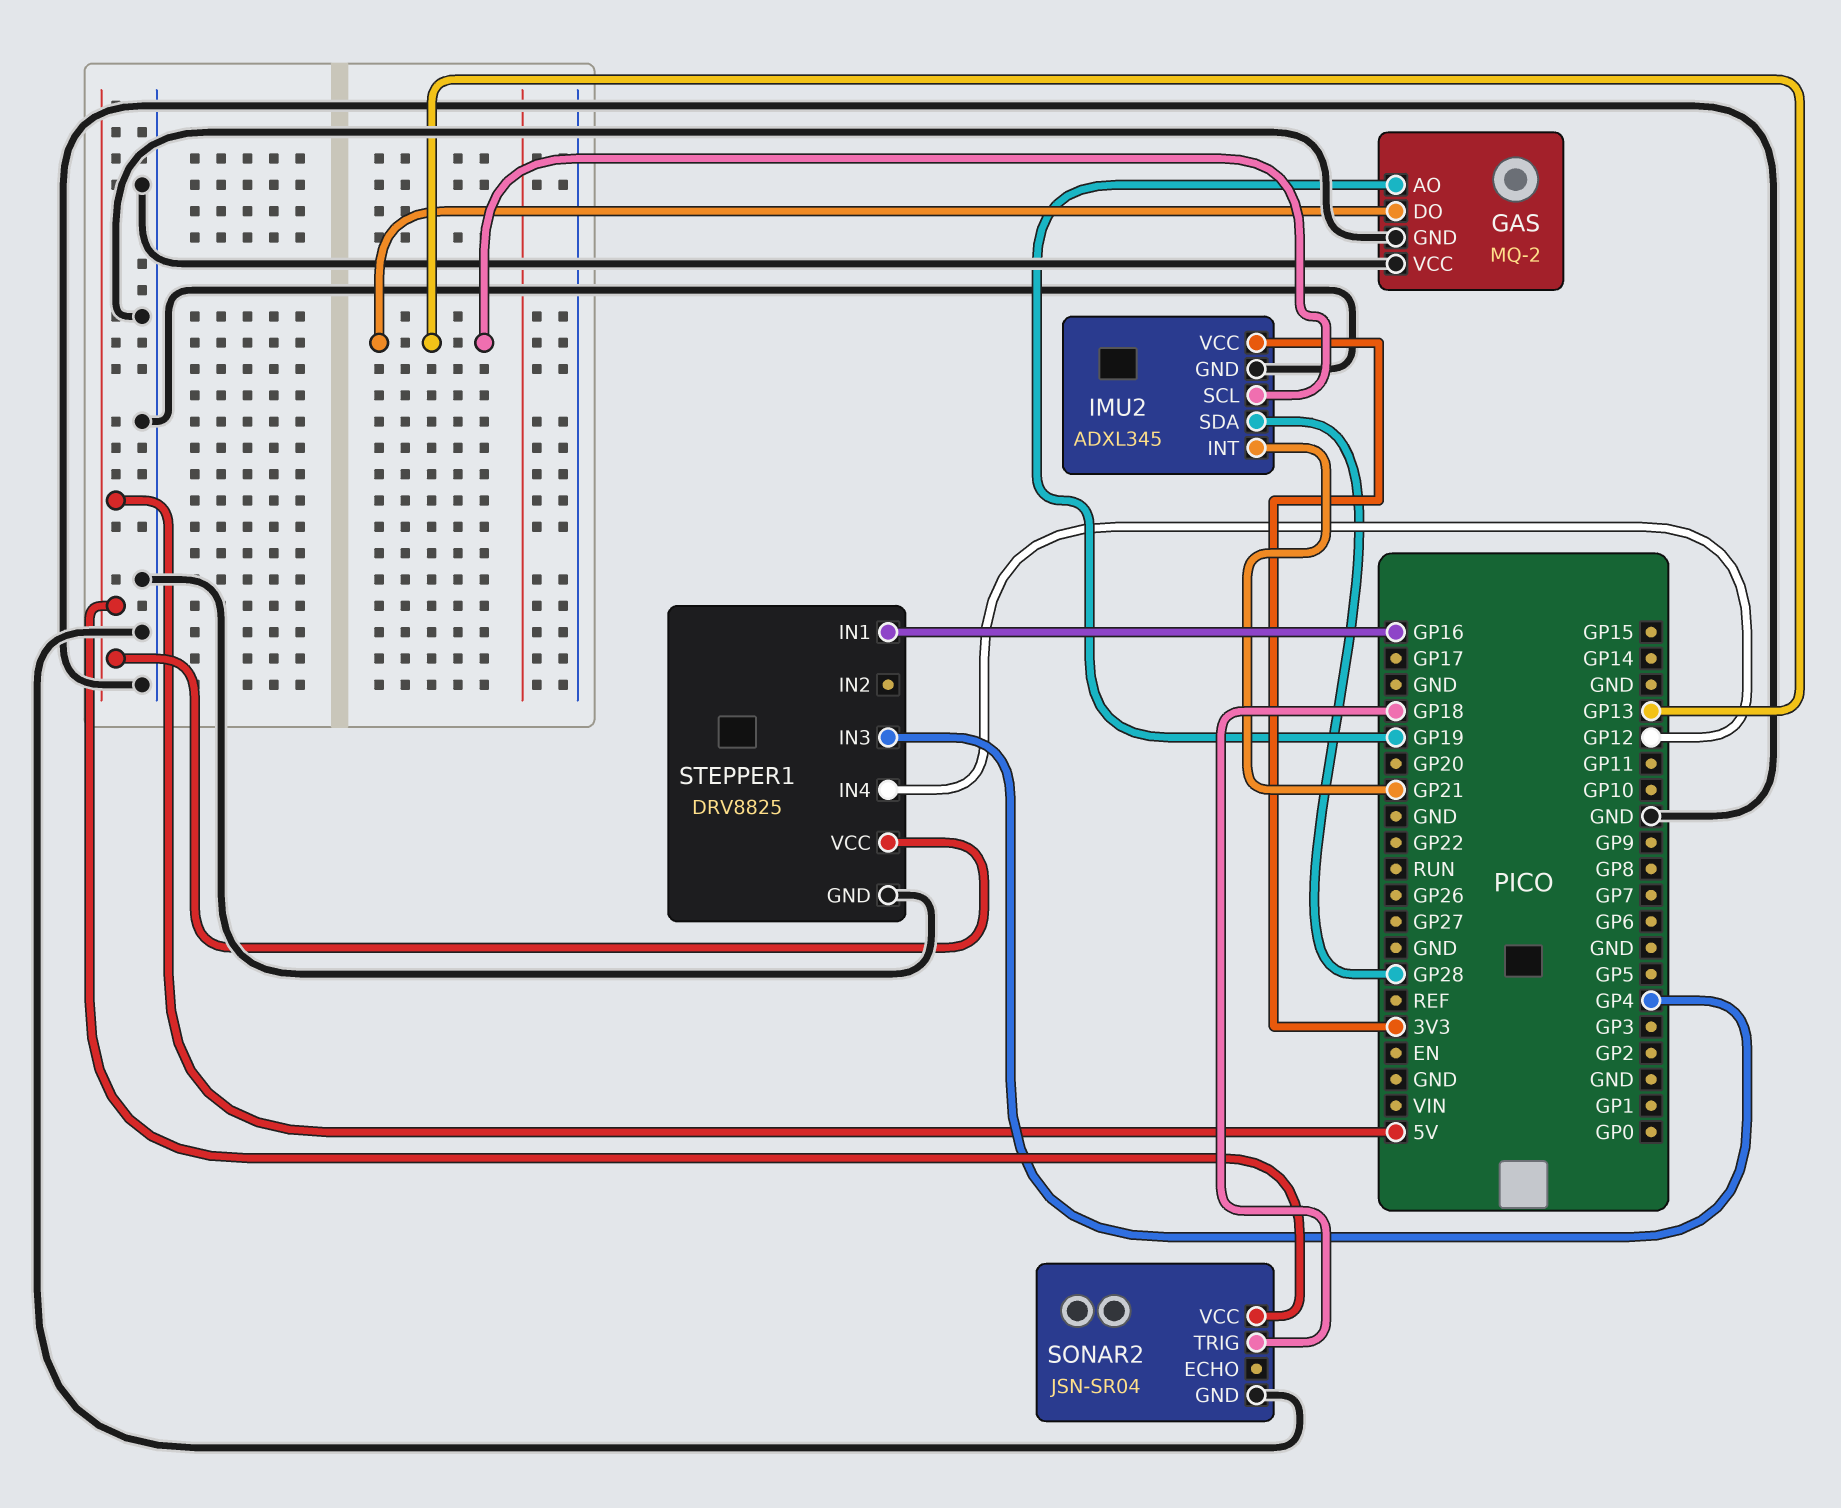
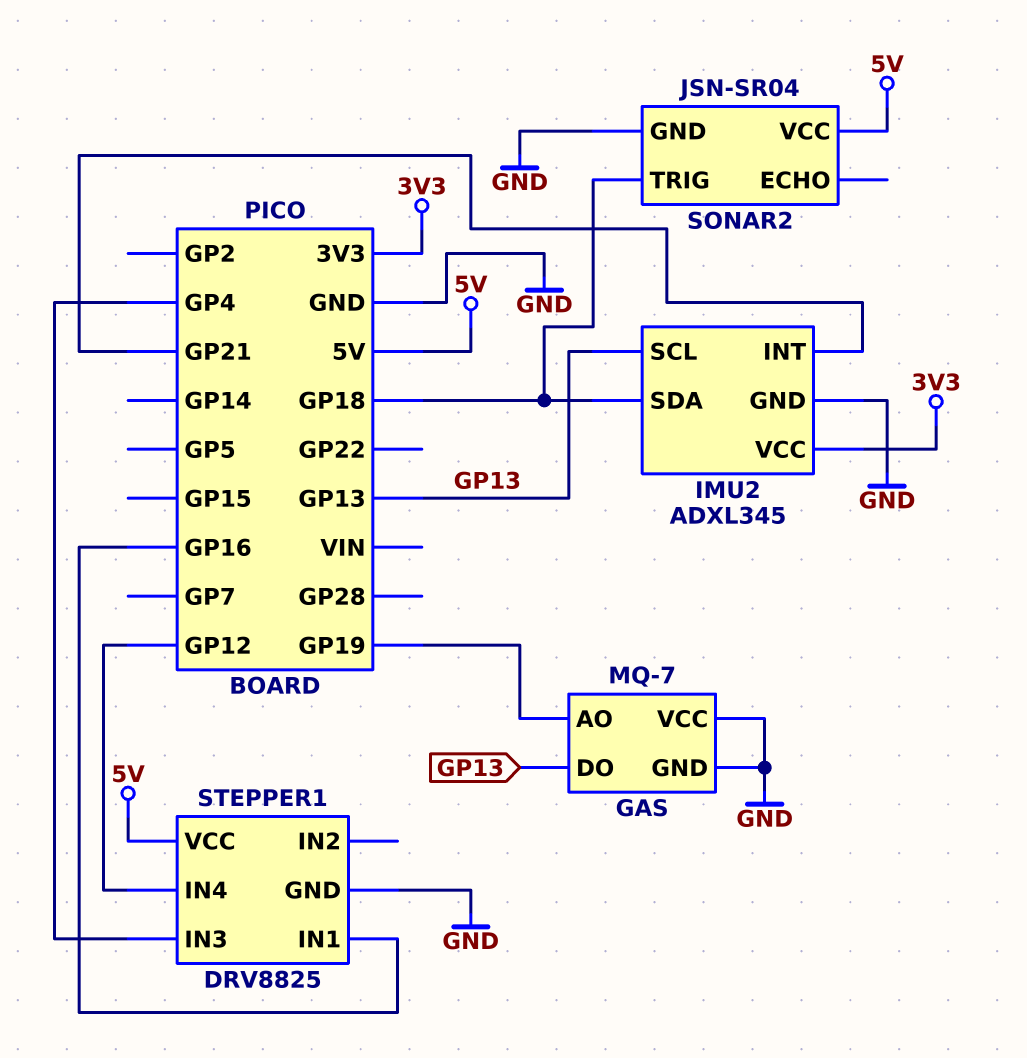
GAS: MQ-2 -> MQ-7
IMU2 pin SDA: GP28 -> GP18

